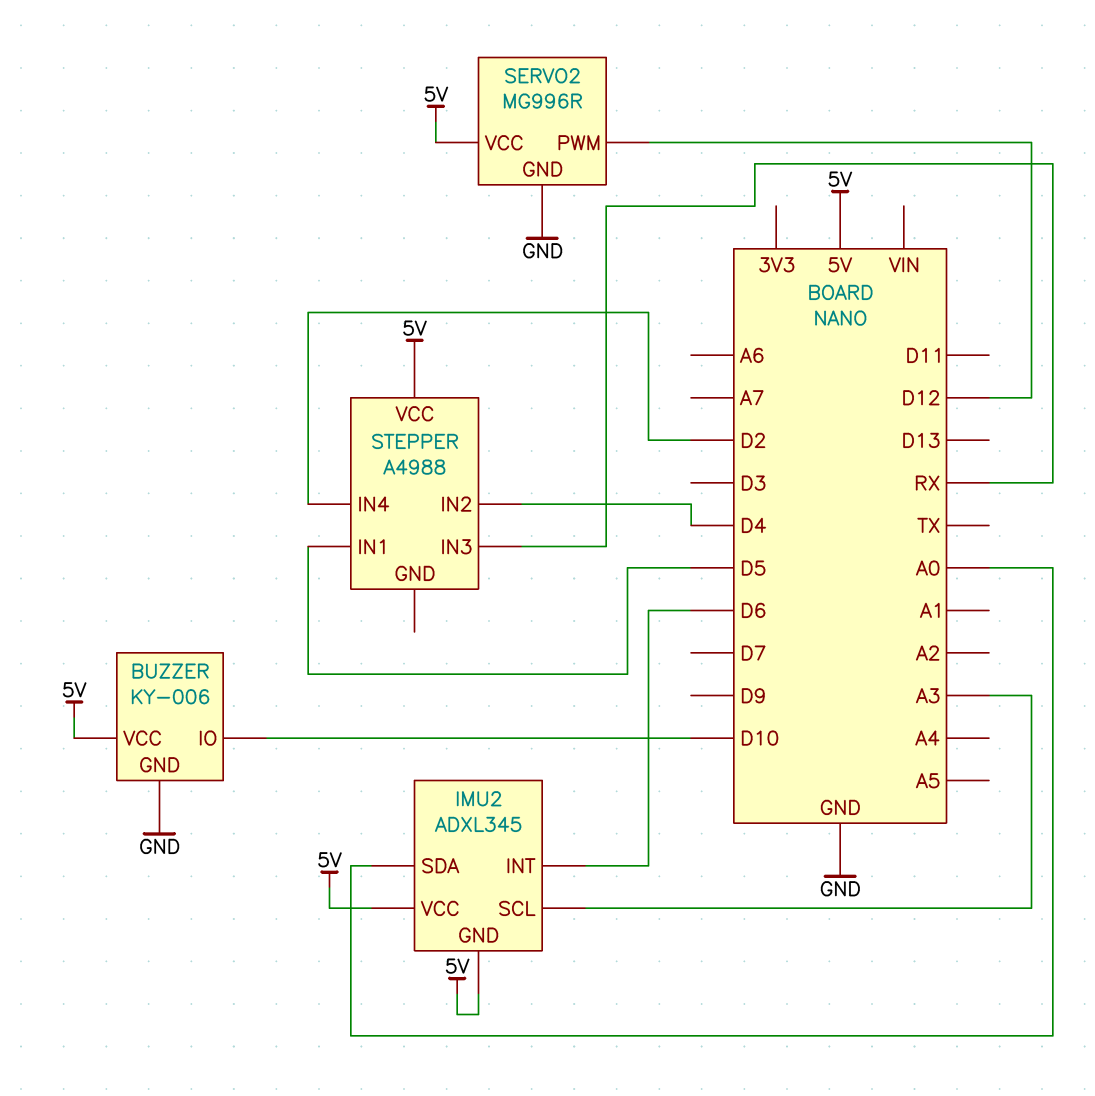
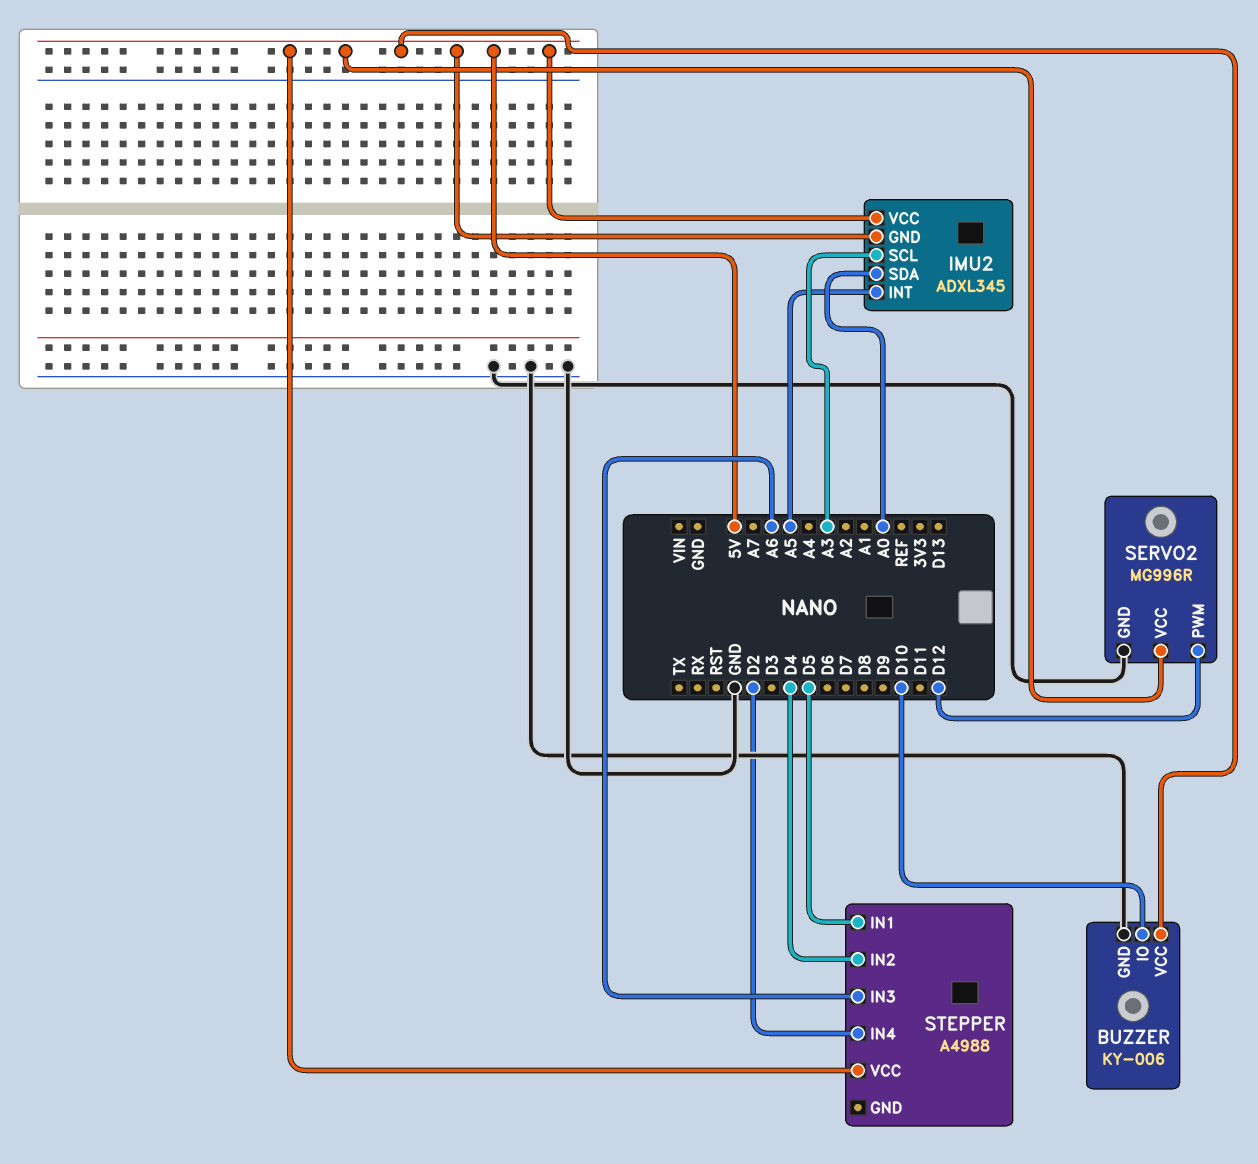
IMU2 pin INT: D6 -> A5
STEPPER pin IN3: RX -> A6

